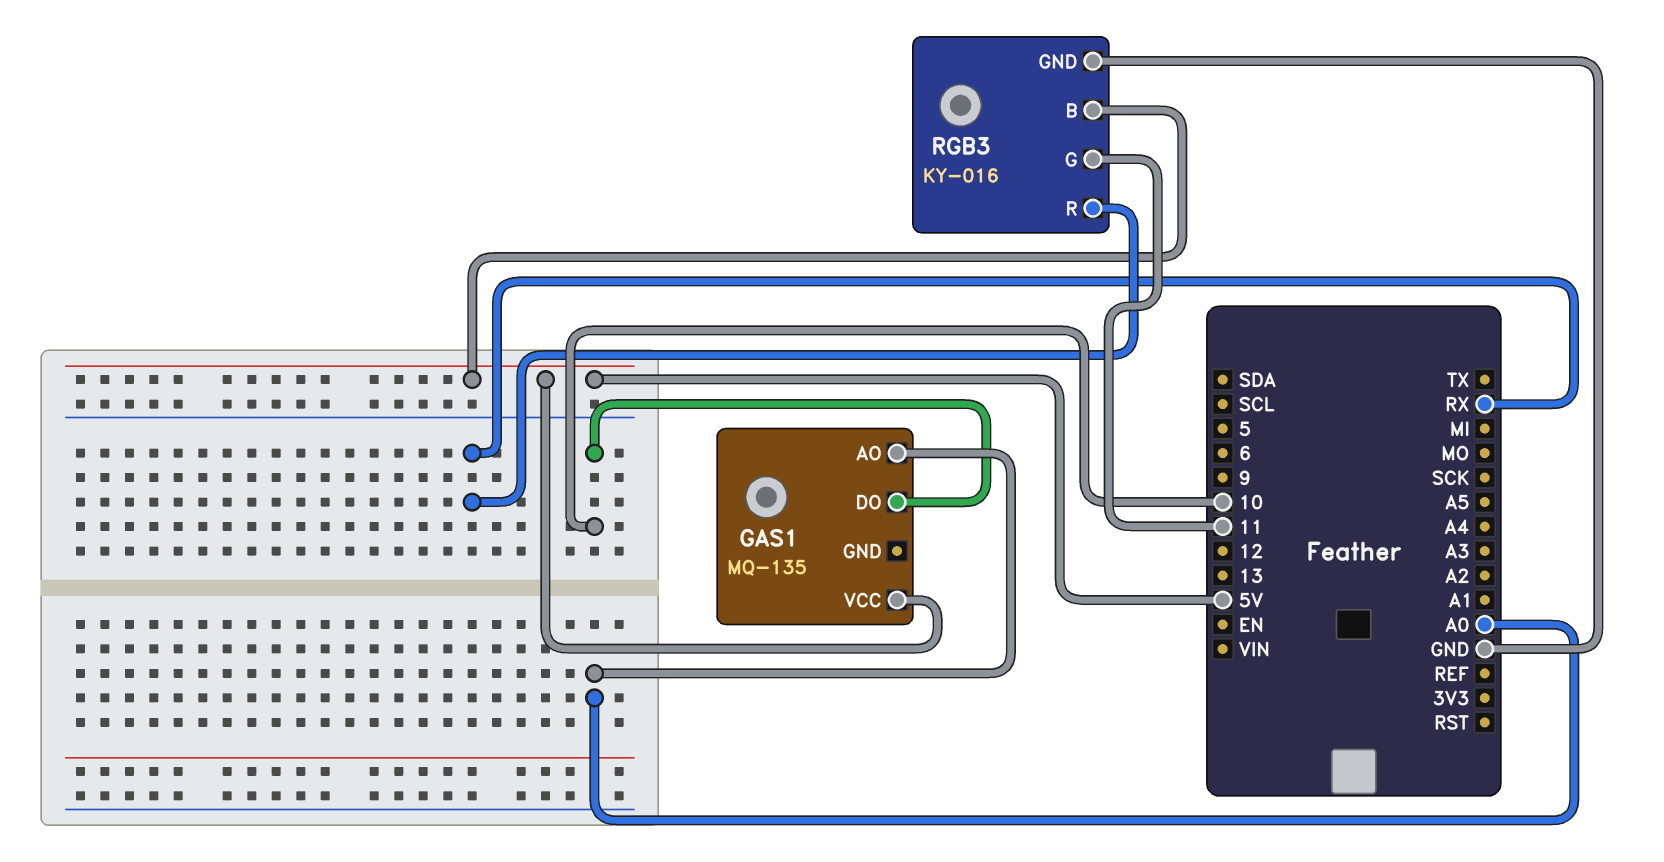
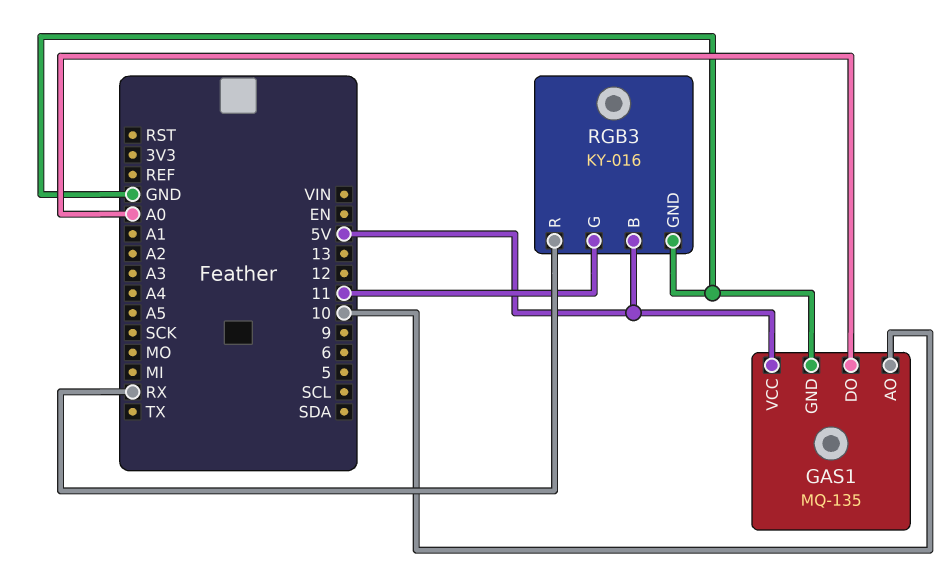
GAS1 pin AO: A0 -> 10
GAS1 pin DO: 10 -> A0
GAS1 pin GND: none -> GND

